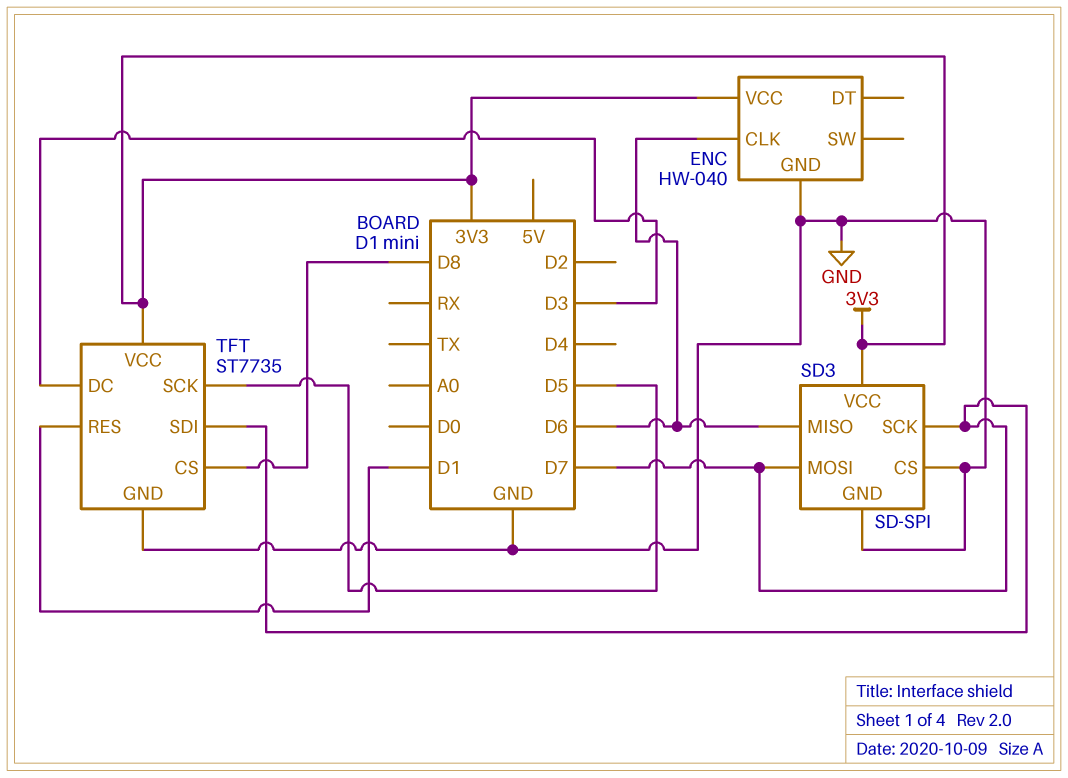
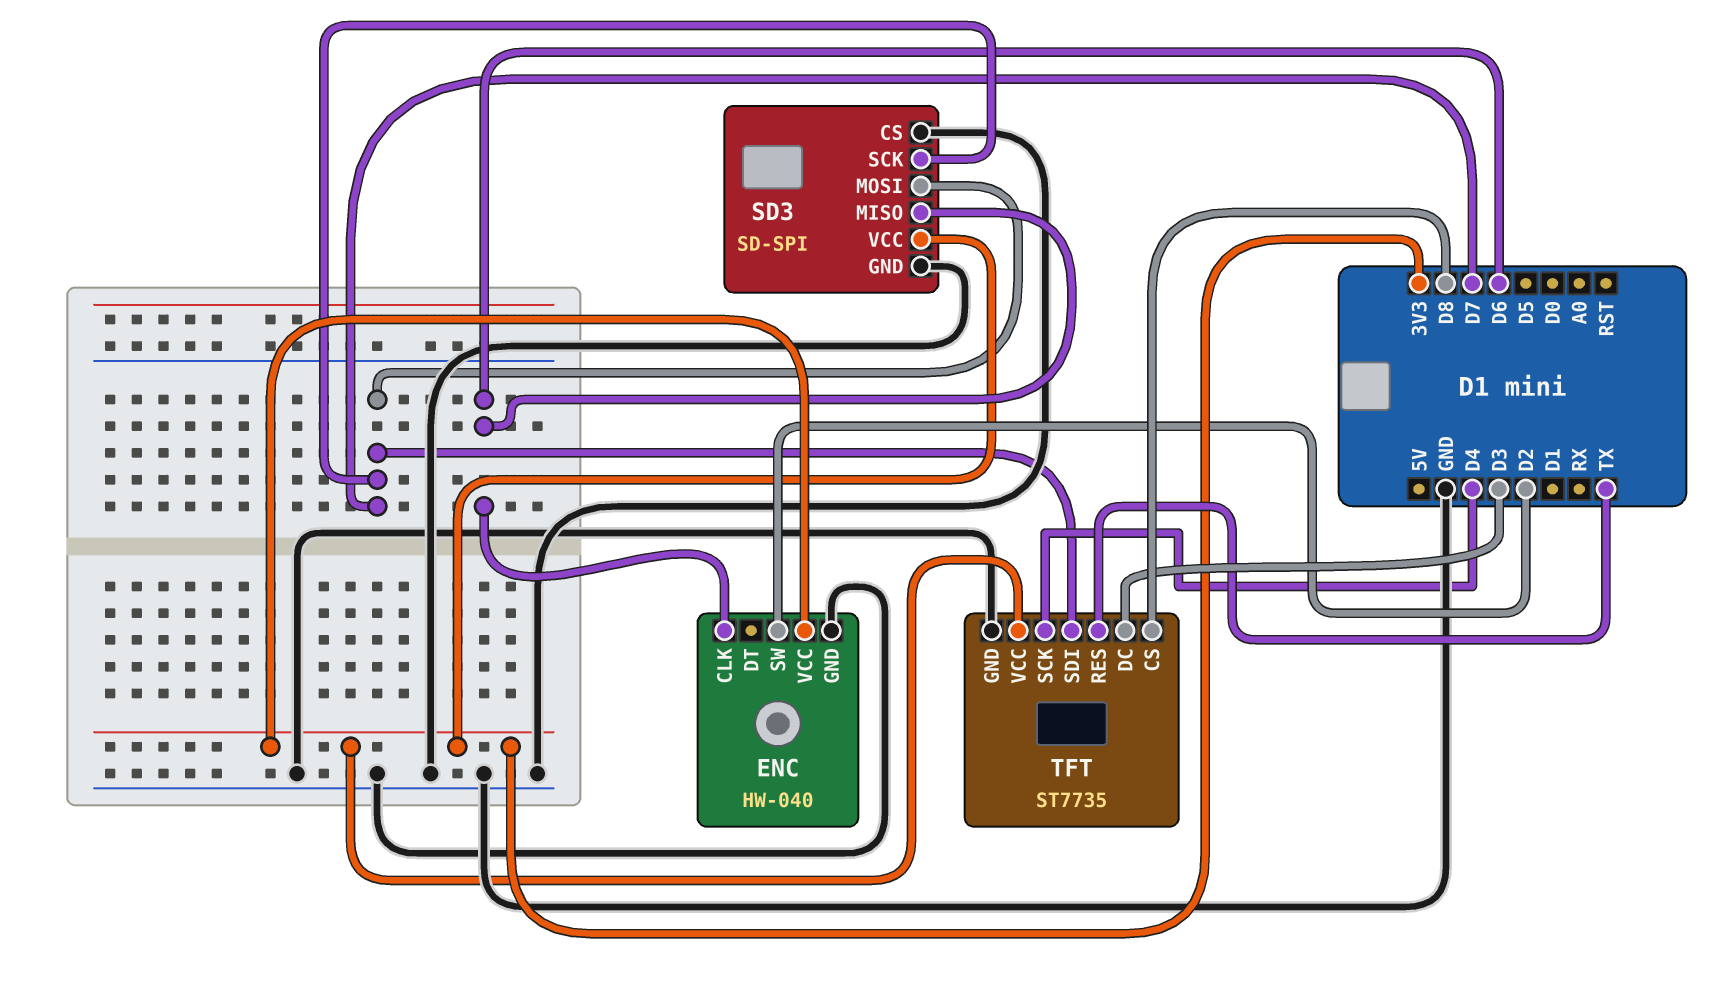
ENC pin SW: none -> D2
TFT pin RES: D1 -> TX
TFT pin SCK: D5 -> D4

